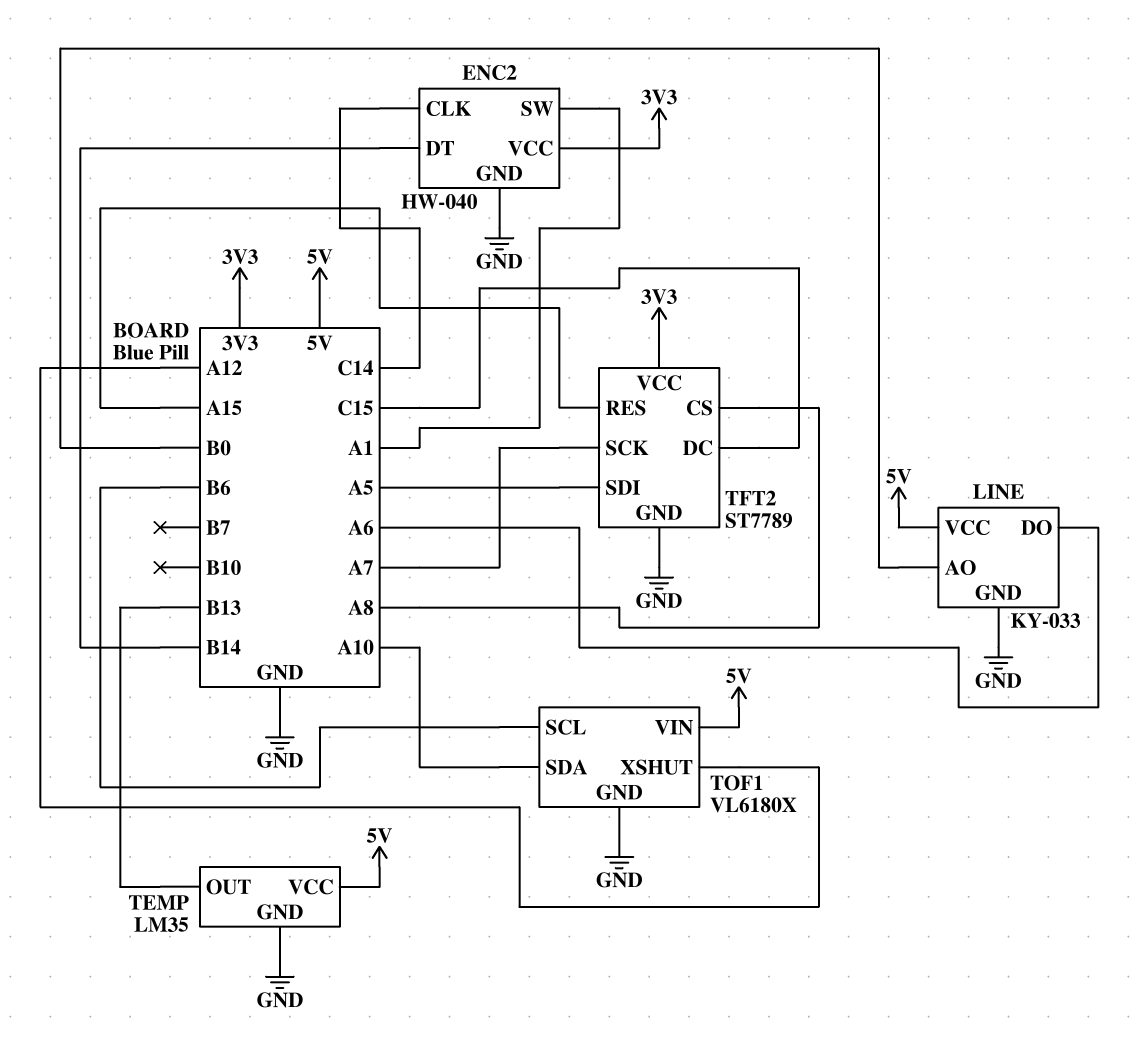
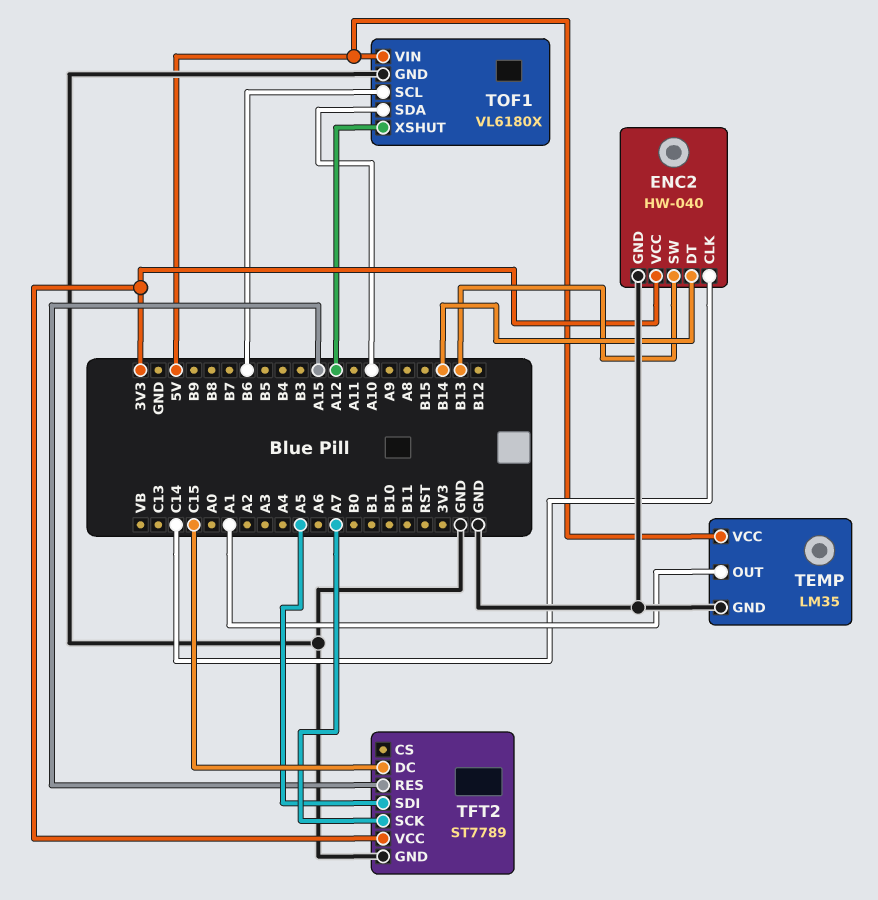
ENC2 pin SW: A1 -> B13
LINE: KY-033 -> none
LINE pin AO: B0 -> none
LINE pin DO: A6 -> none
LINE pin GND: GND -> none
LINE pin VCC: 5V -> none
TEMP pin OUT: B13 -> A1
TFT2 pin CS: A8 -> none

